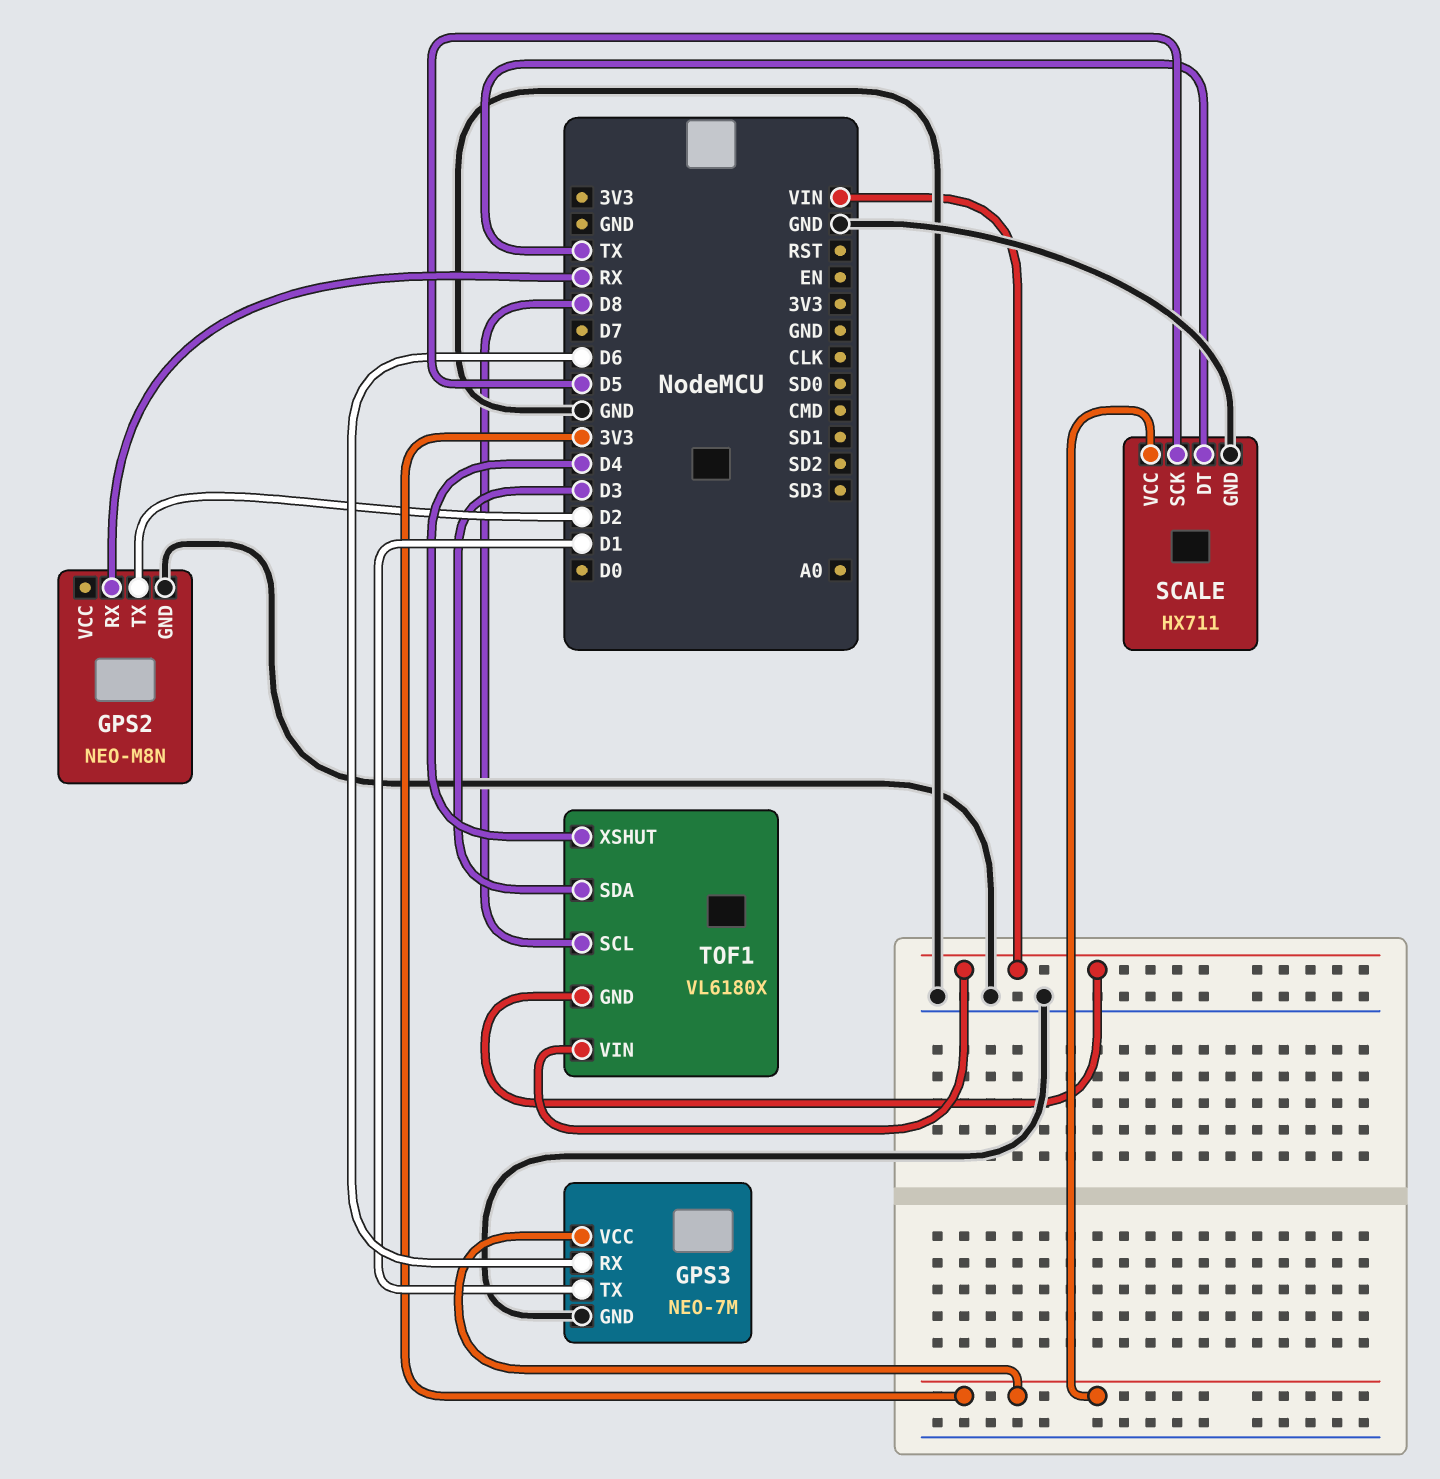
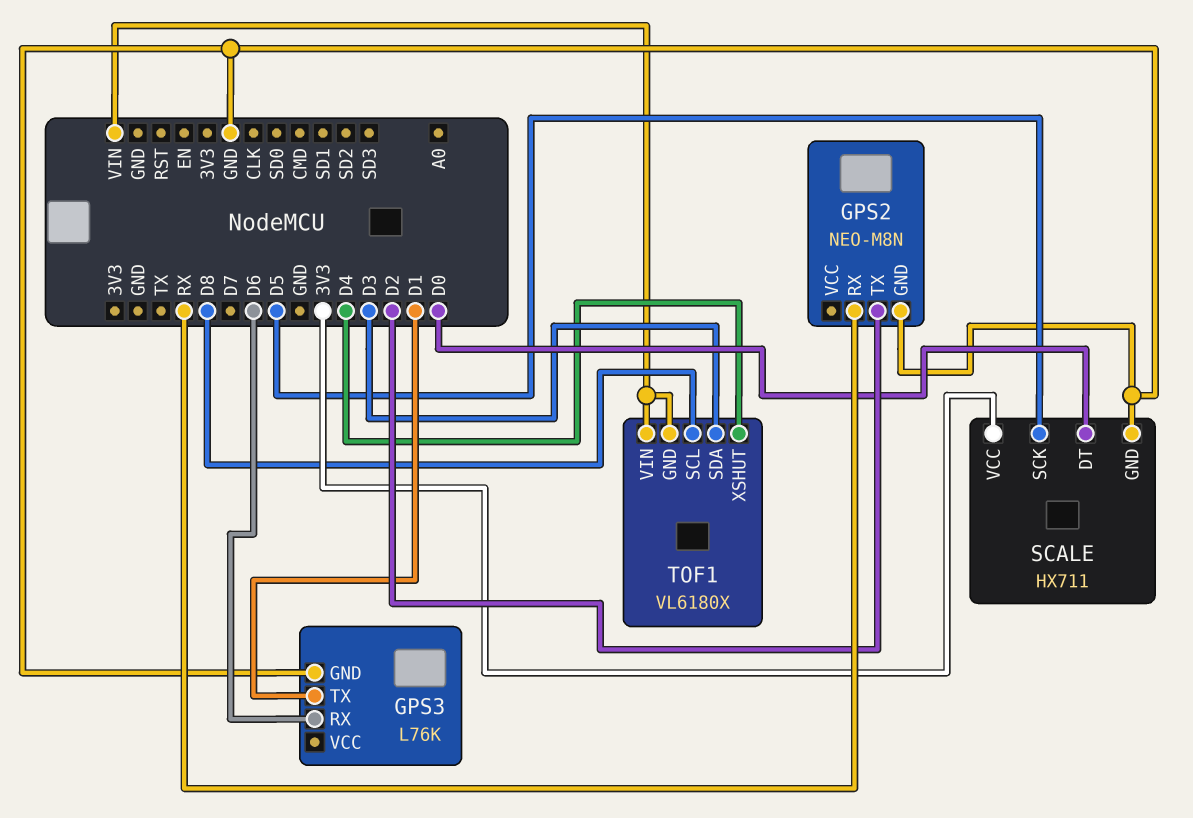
GPS3: NEO-7M -> L76K
GPS3 pin VCC: 3V3 -> none
SCALE pin DT: TX -> D0

